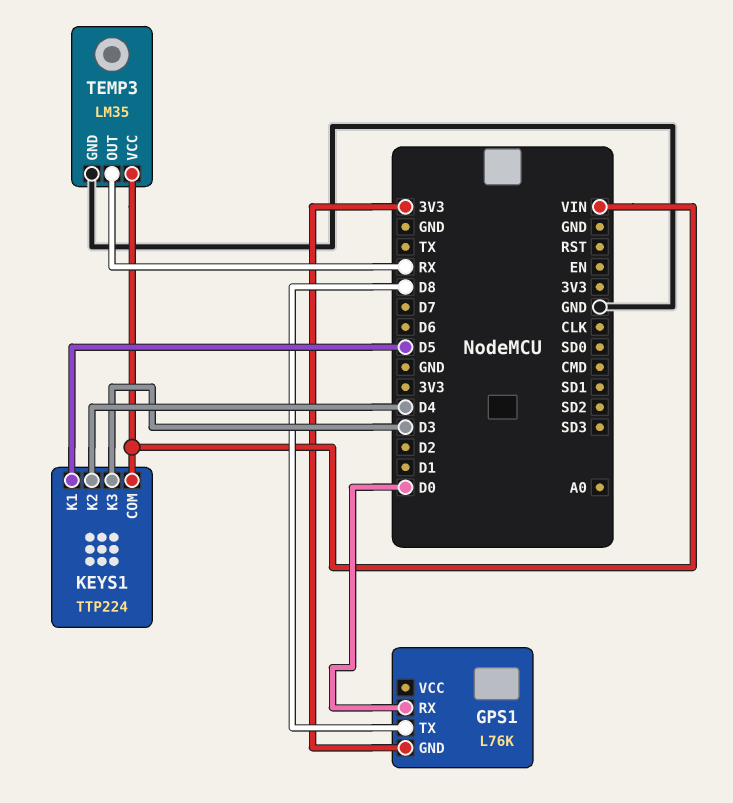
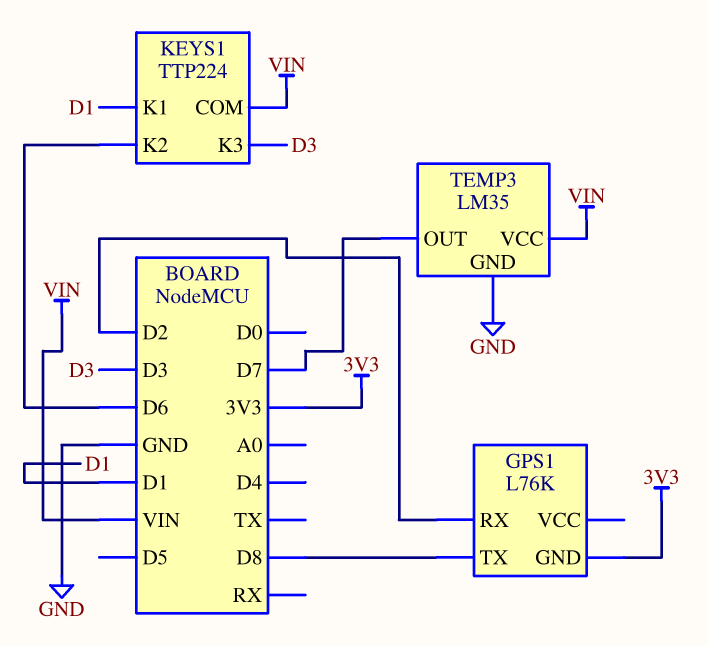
GPS1 pin RX: D0 -> D2
KEYS1 pin K1: D5 -> D1
KEYS1 pin K2: D4 -> D6
TEMP3 pin OUT: RX -> D7

